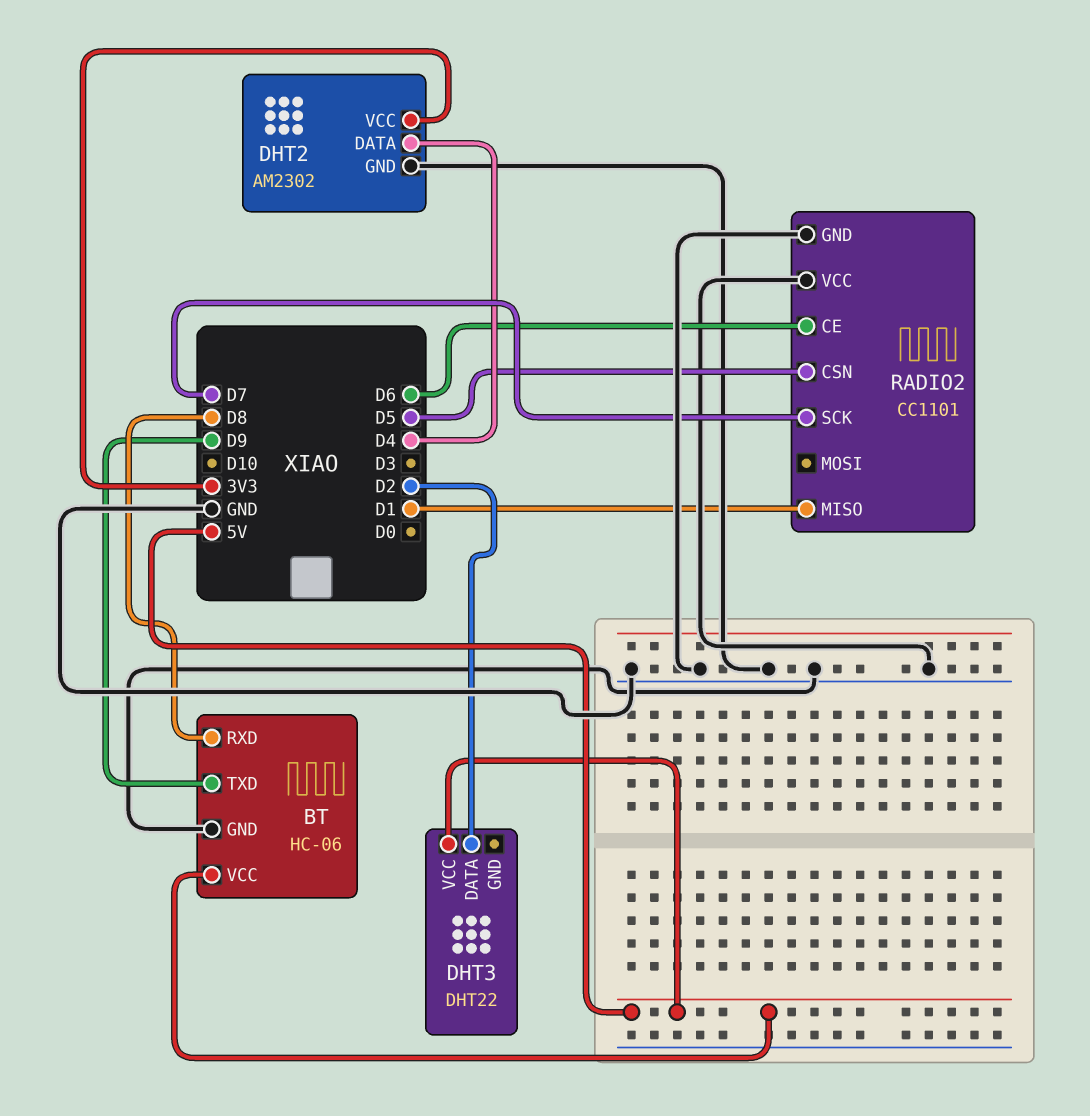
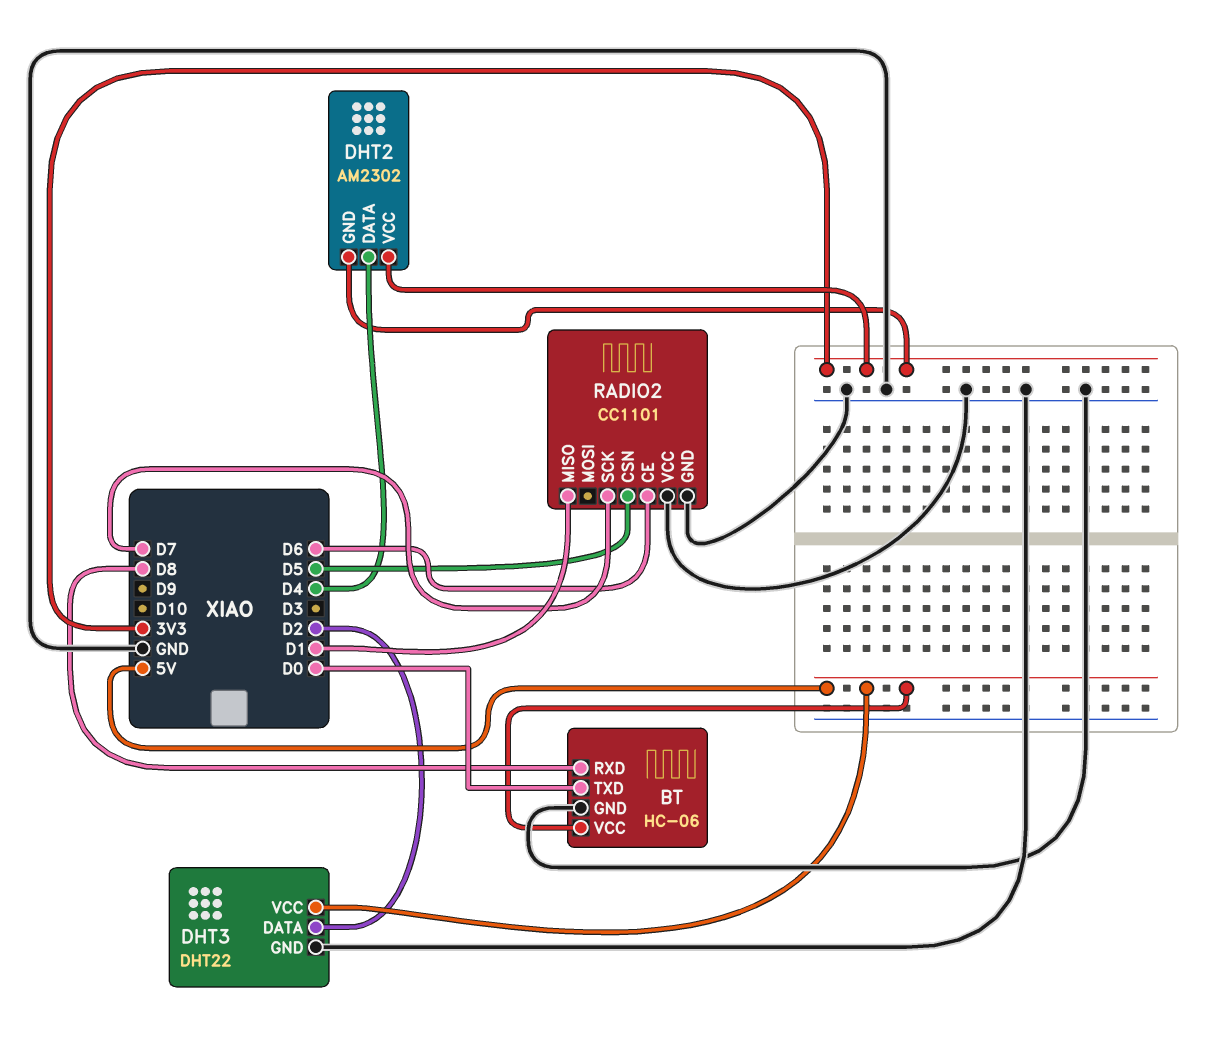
BT pin TXD: D9 -> D0
DHT2 pin GND: GND -> 3V3
DHT3 pin GND: none -> GND

